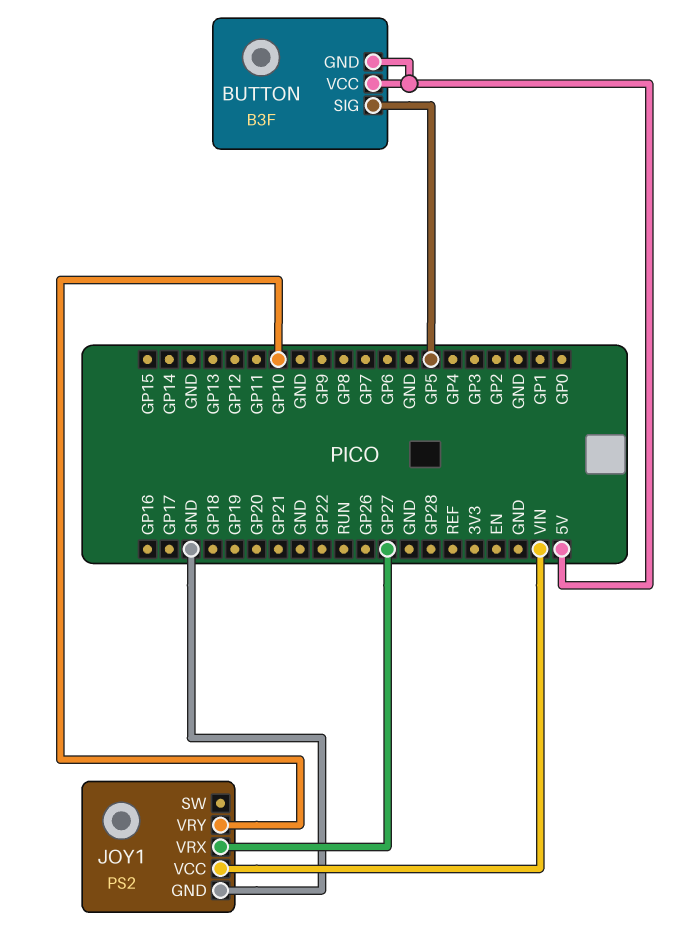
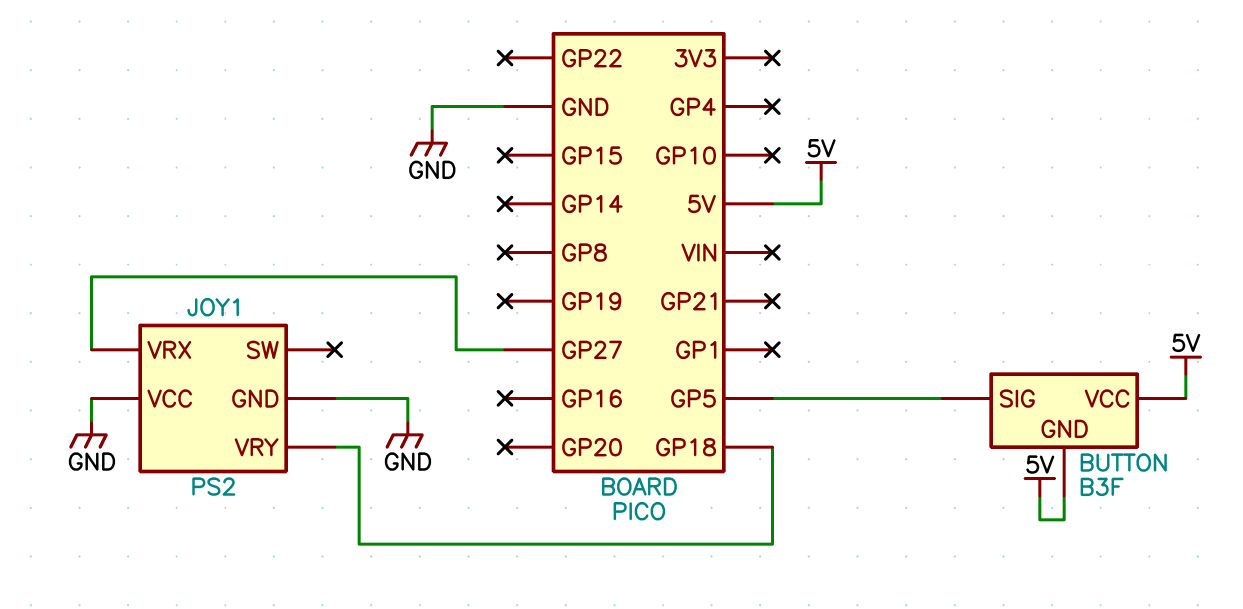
JOY1 pin VCC: VIN -> GND
JOY1 pin VRY: GP10 -> GP18

